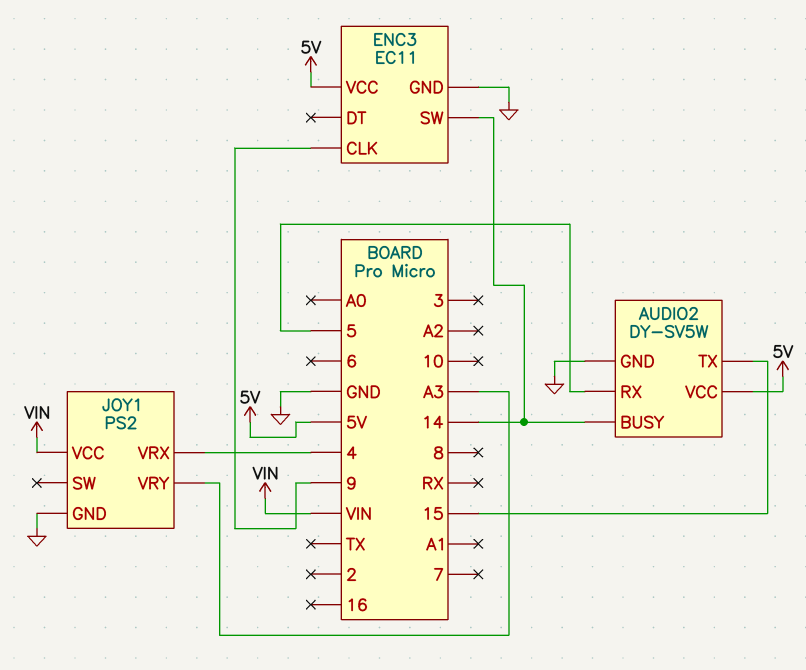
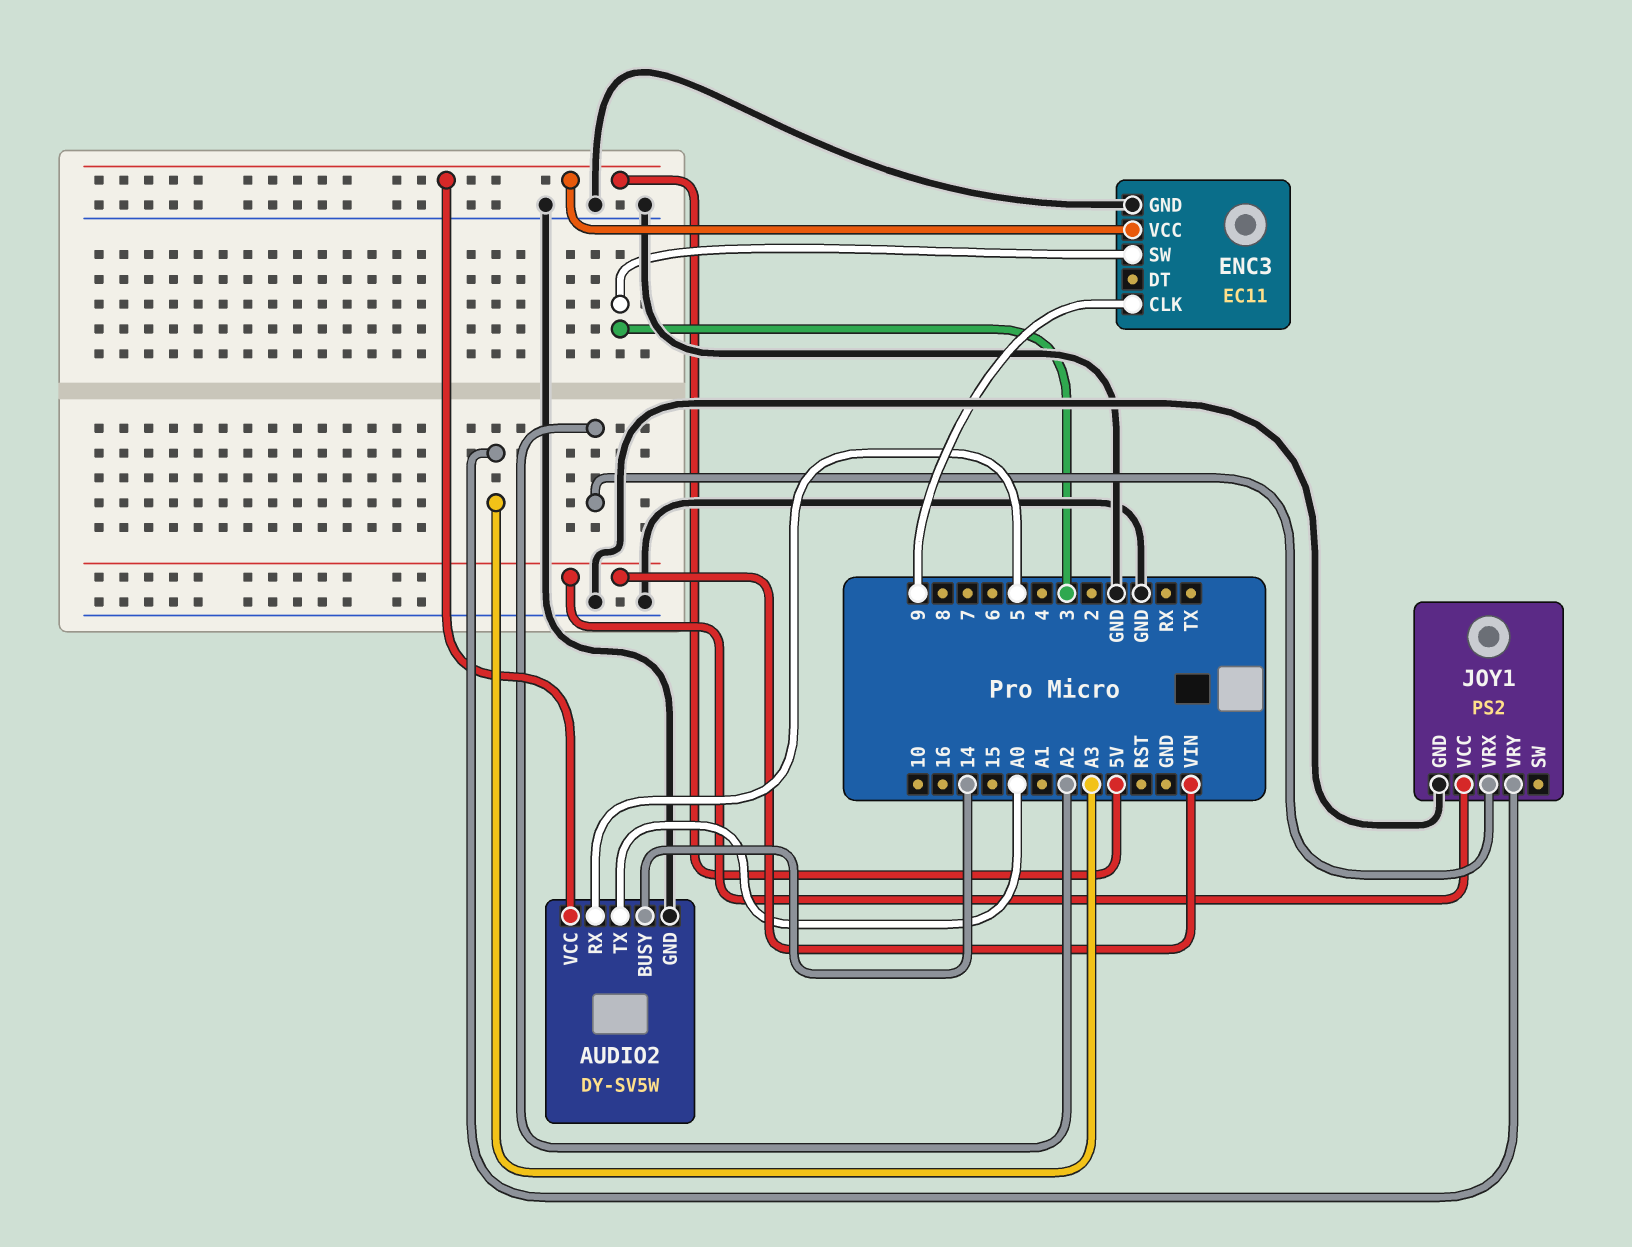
AUDIO2 pin TX: 15 -> A0
ENC3 pin SW: 14 -> 3
JOY1 pin VRX: 4 -> A2

